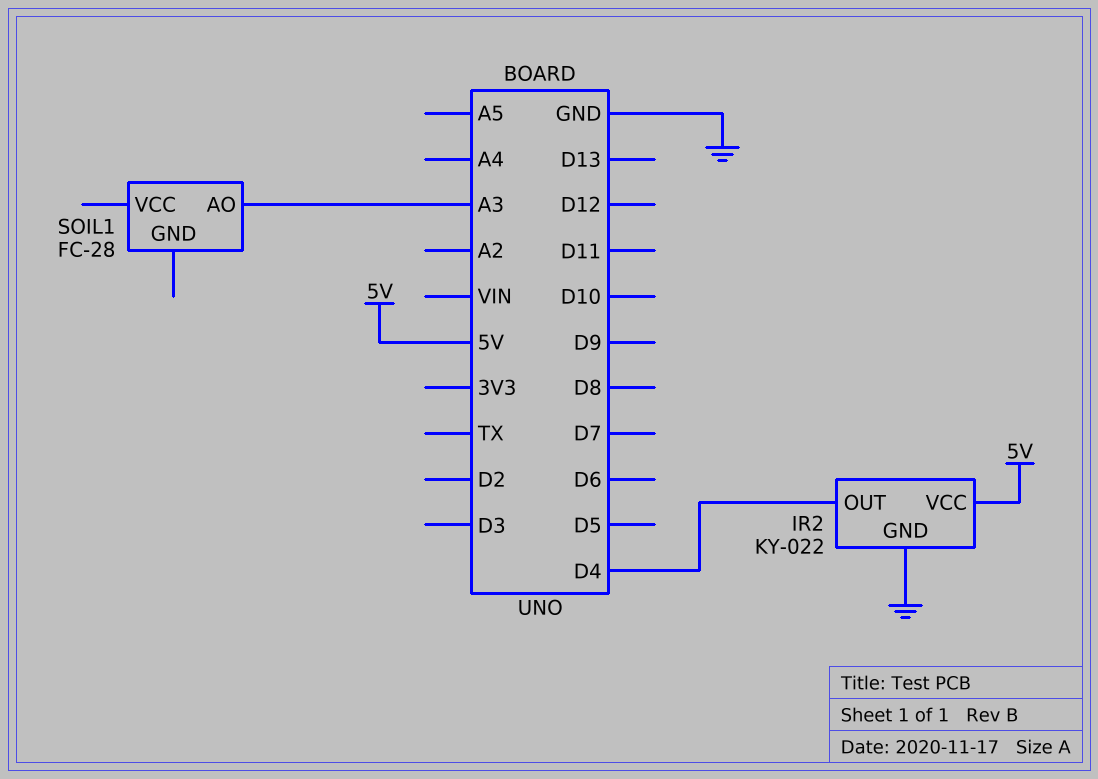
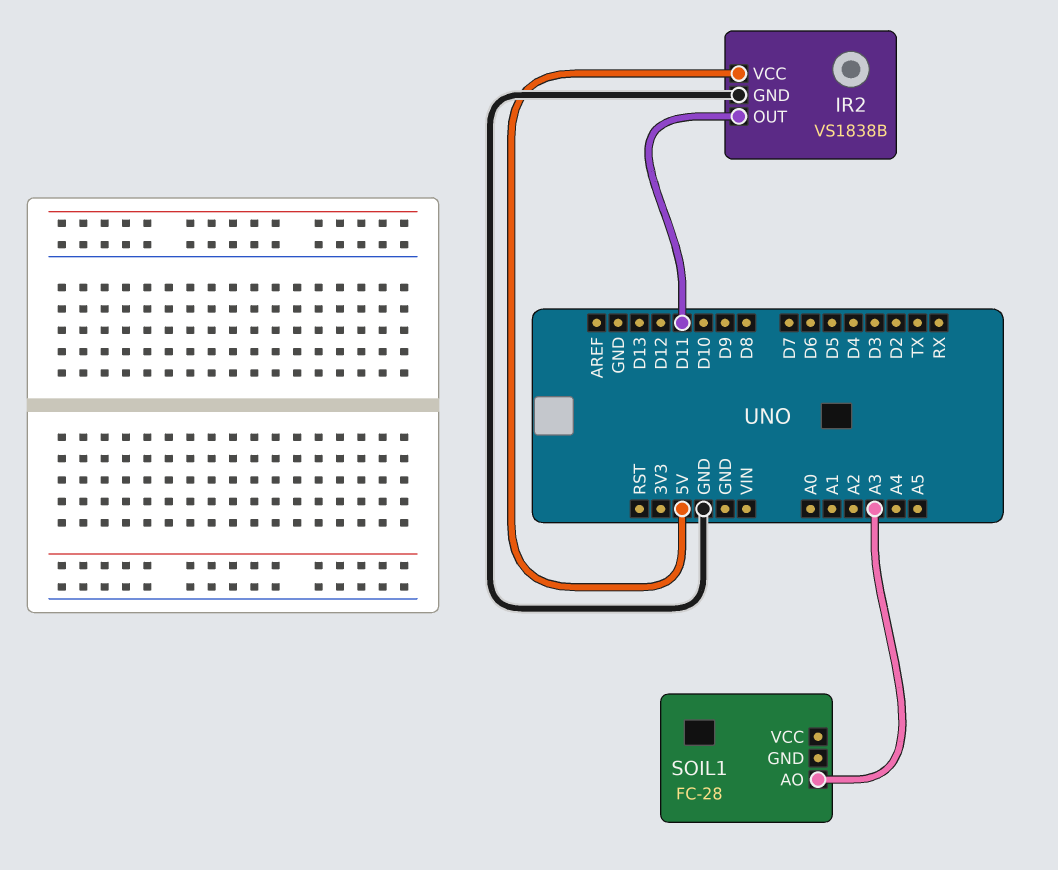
IR2: KY-022 -> VS1838B
IR2 pin OUT: D4 -> D11

